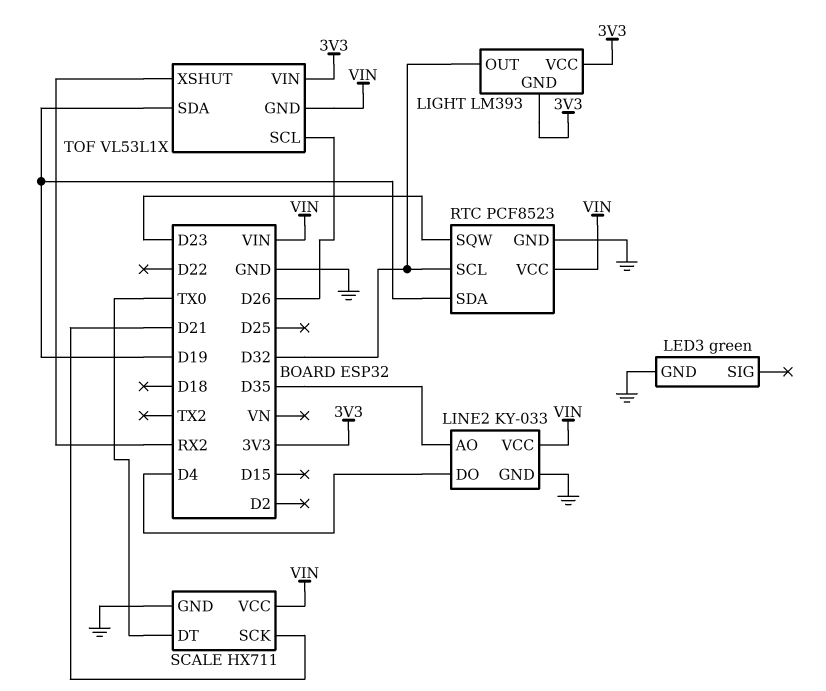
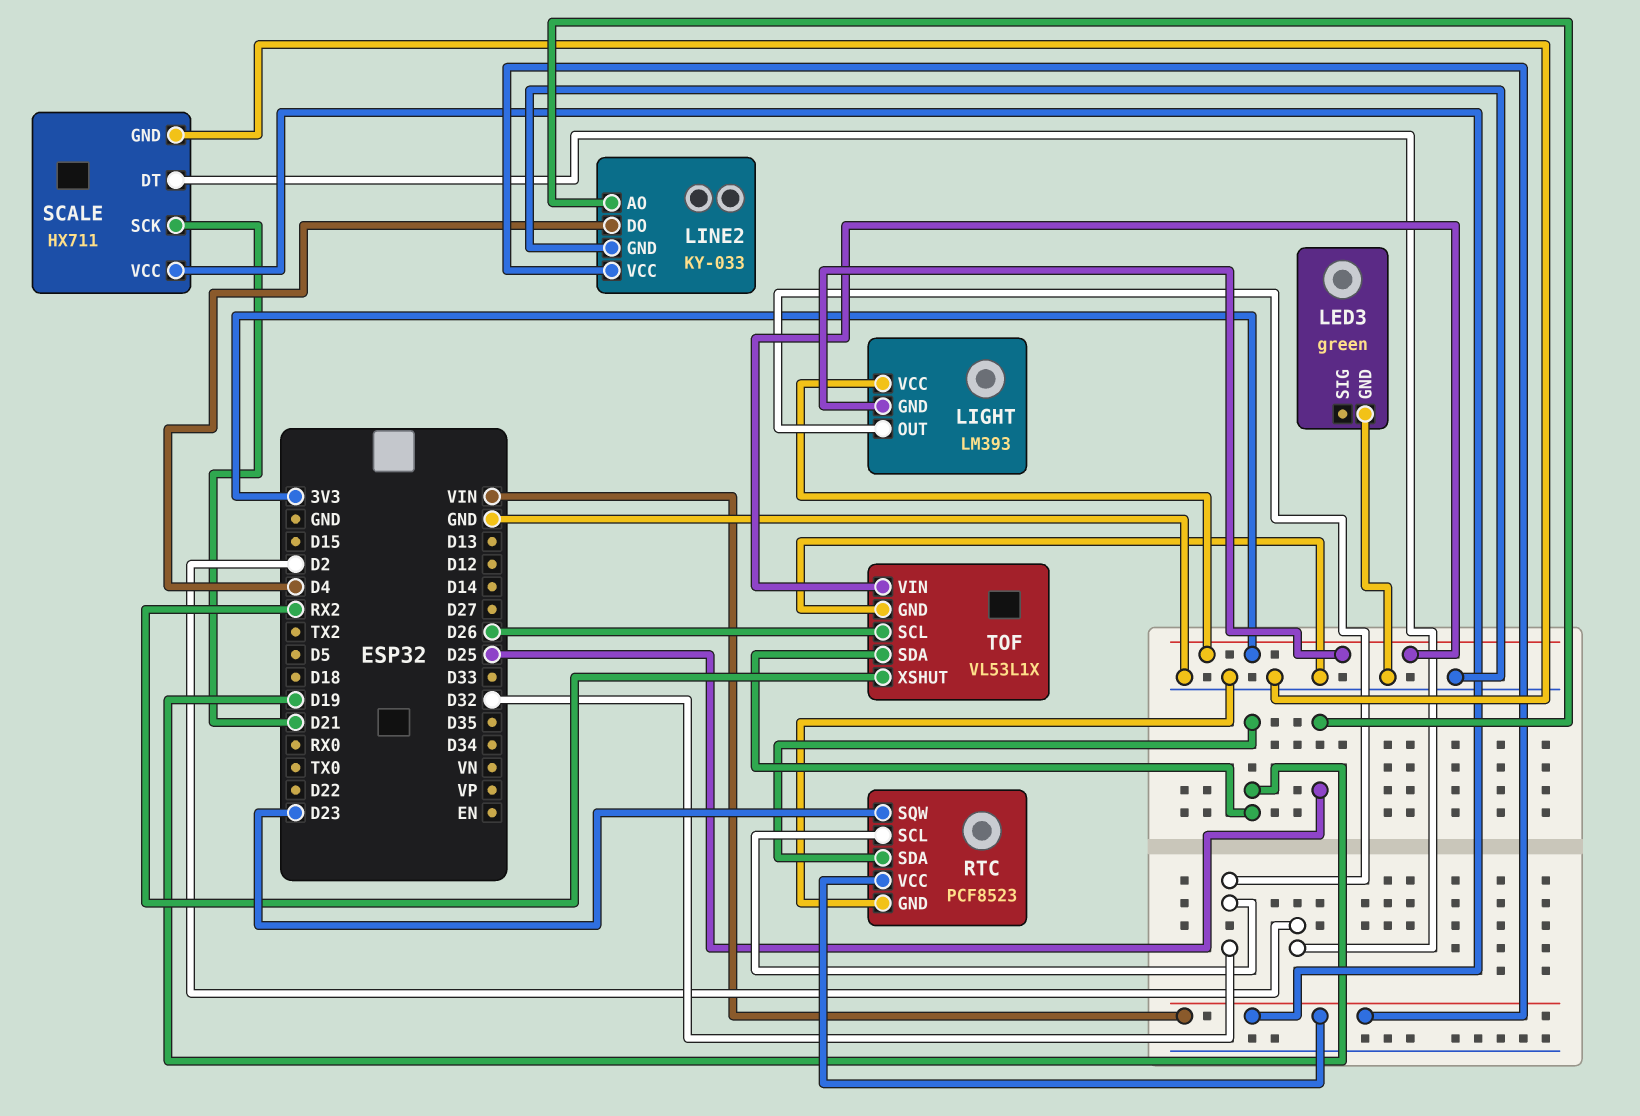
LINE2 pin AO: D35 -> D25
SCALE pin DT: TX0 -> D2
TOF pin GND: VIN -> GND

